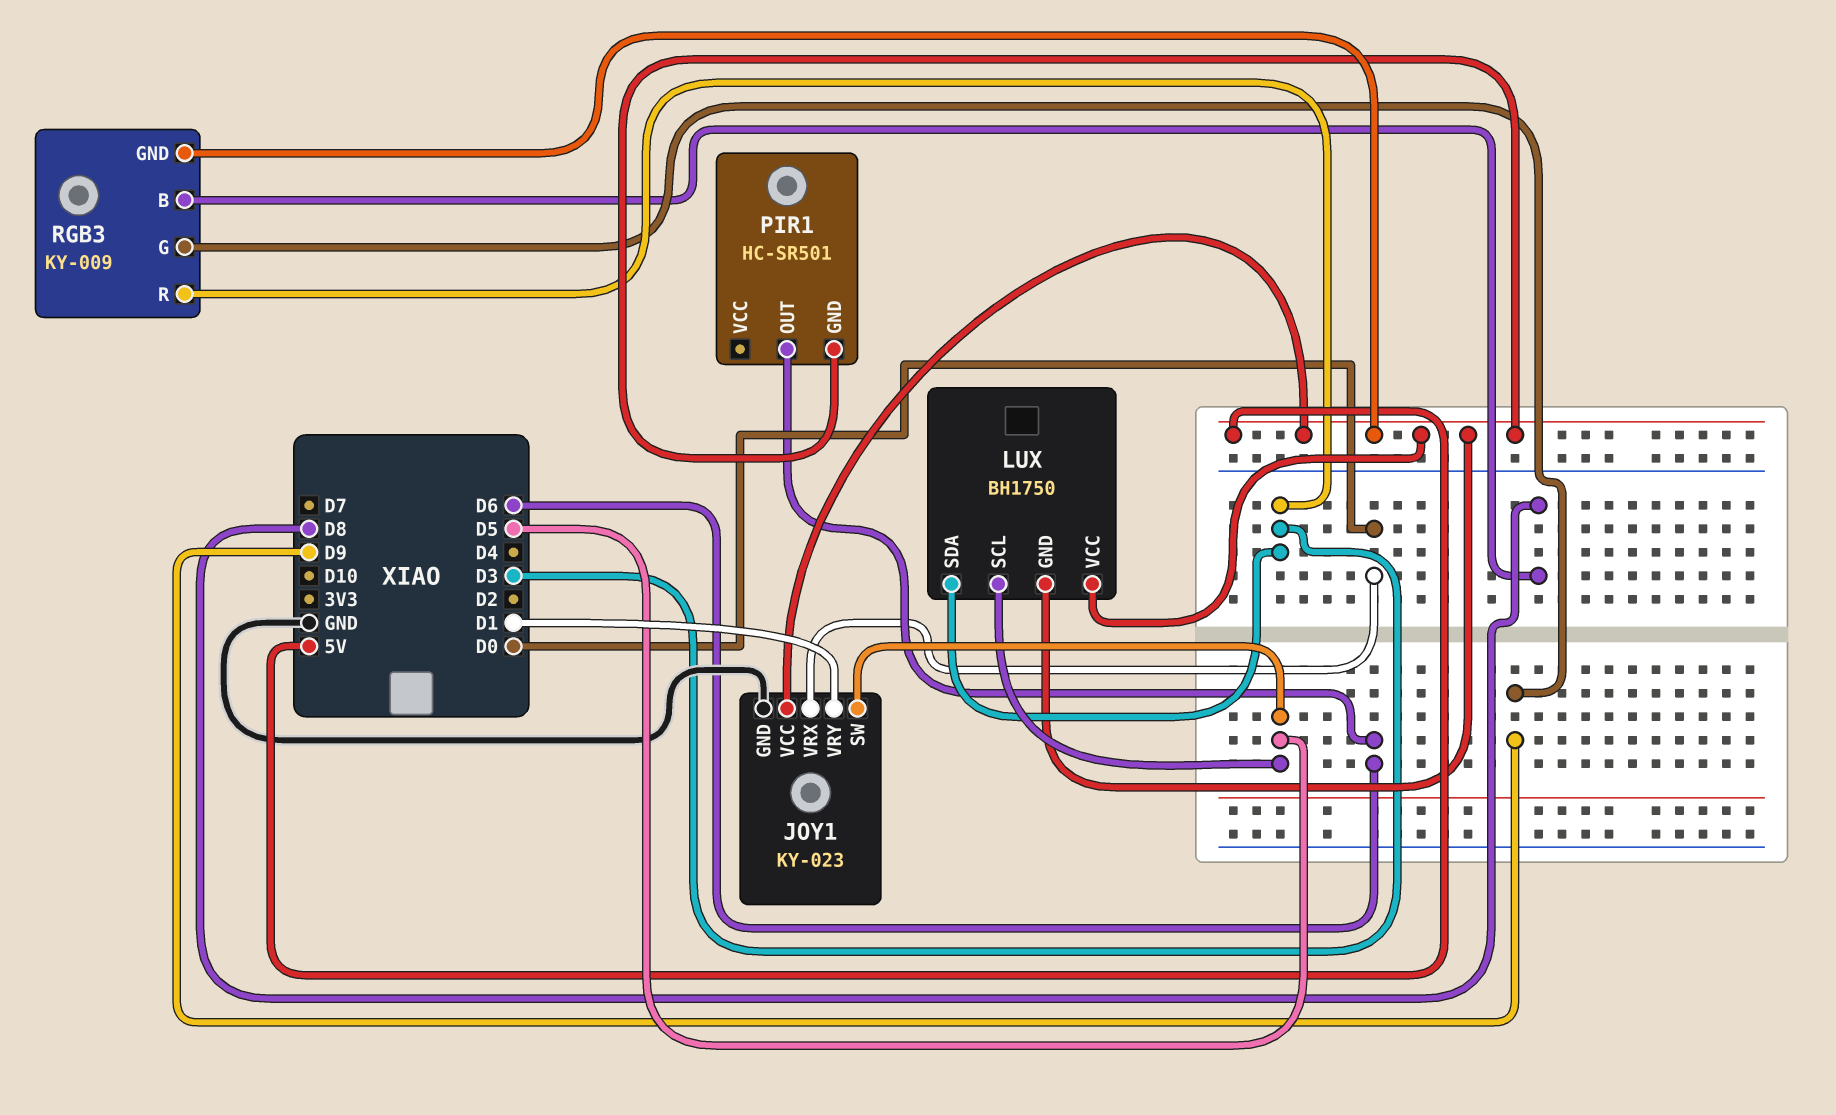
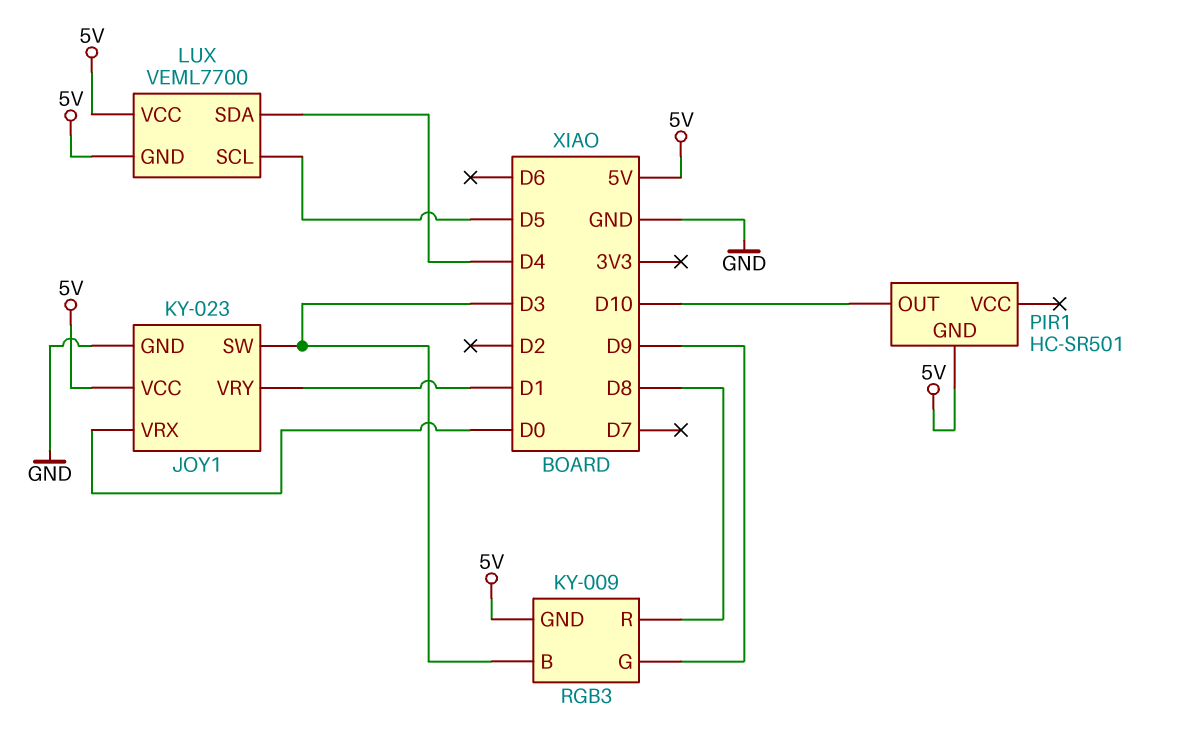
JOY1 pin SW: D5 -> D3
LUX: BH1750 -> VEML7700
LUX pin SDA: D3 -> D4
PIR1 pin OUT: D6 -> D10
RGB3 pin B: D8 -> D3
RGB3 pin R: D3 -> D8

